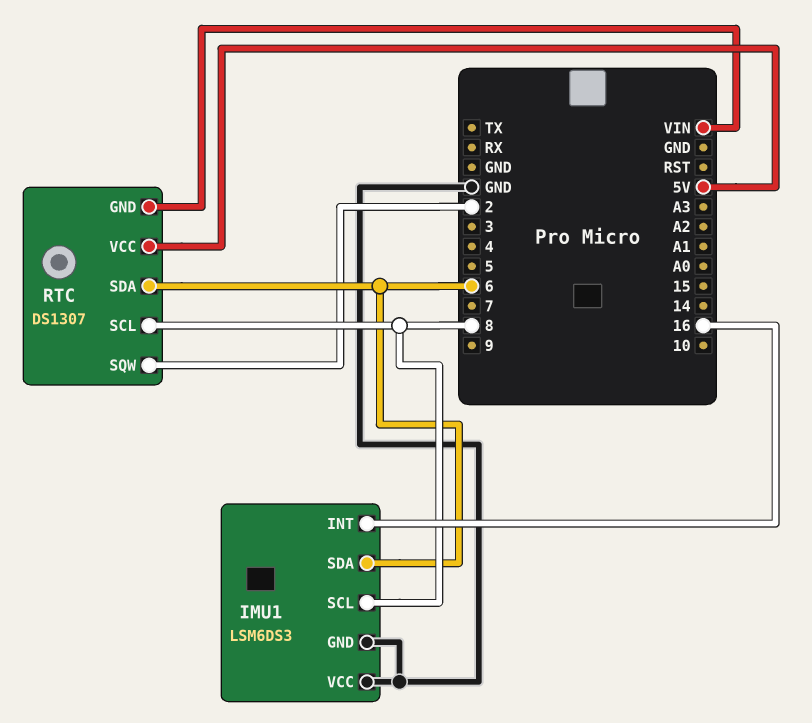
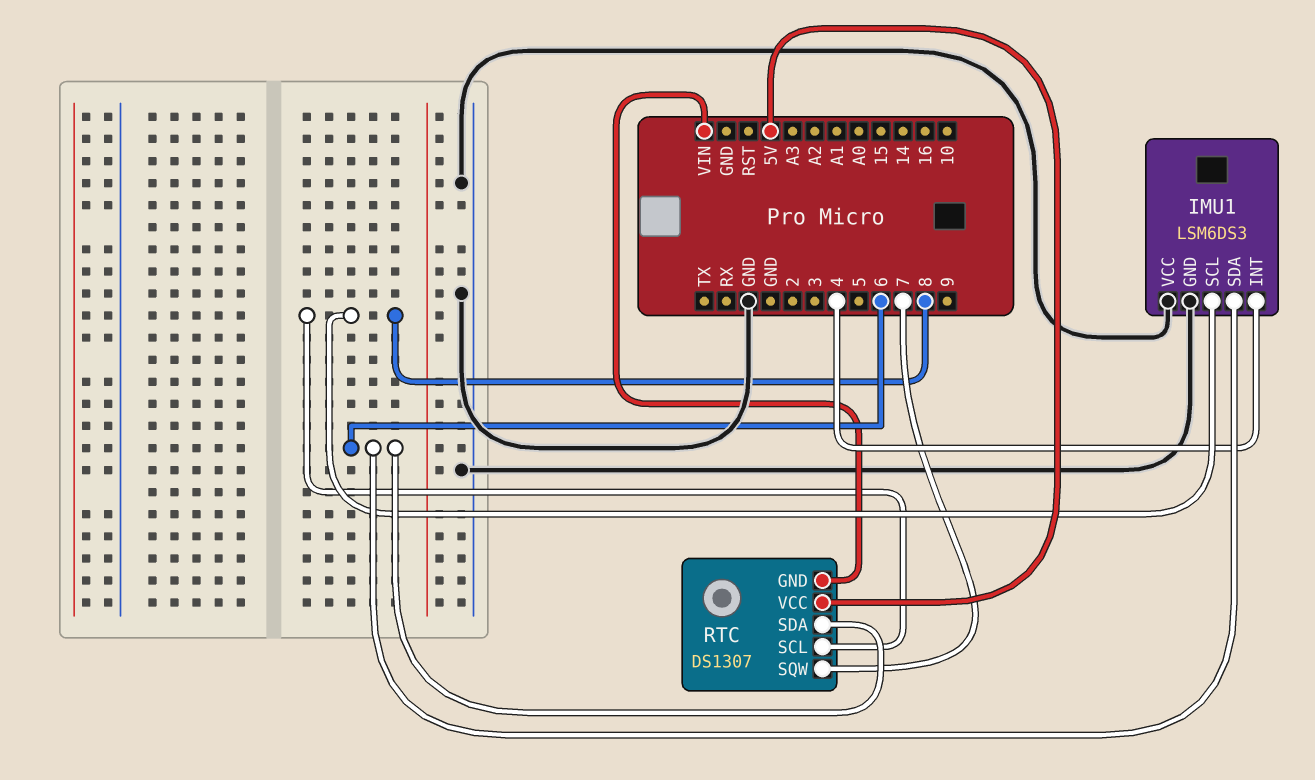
IMU1 pin INT: 16 -> 4
RTC pin SQW: 2 -> 7

